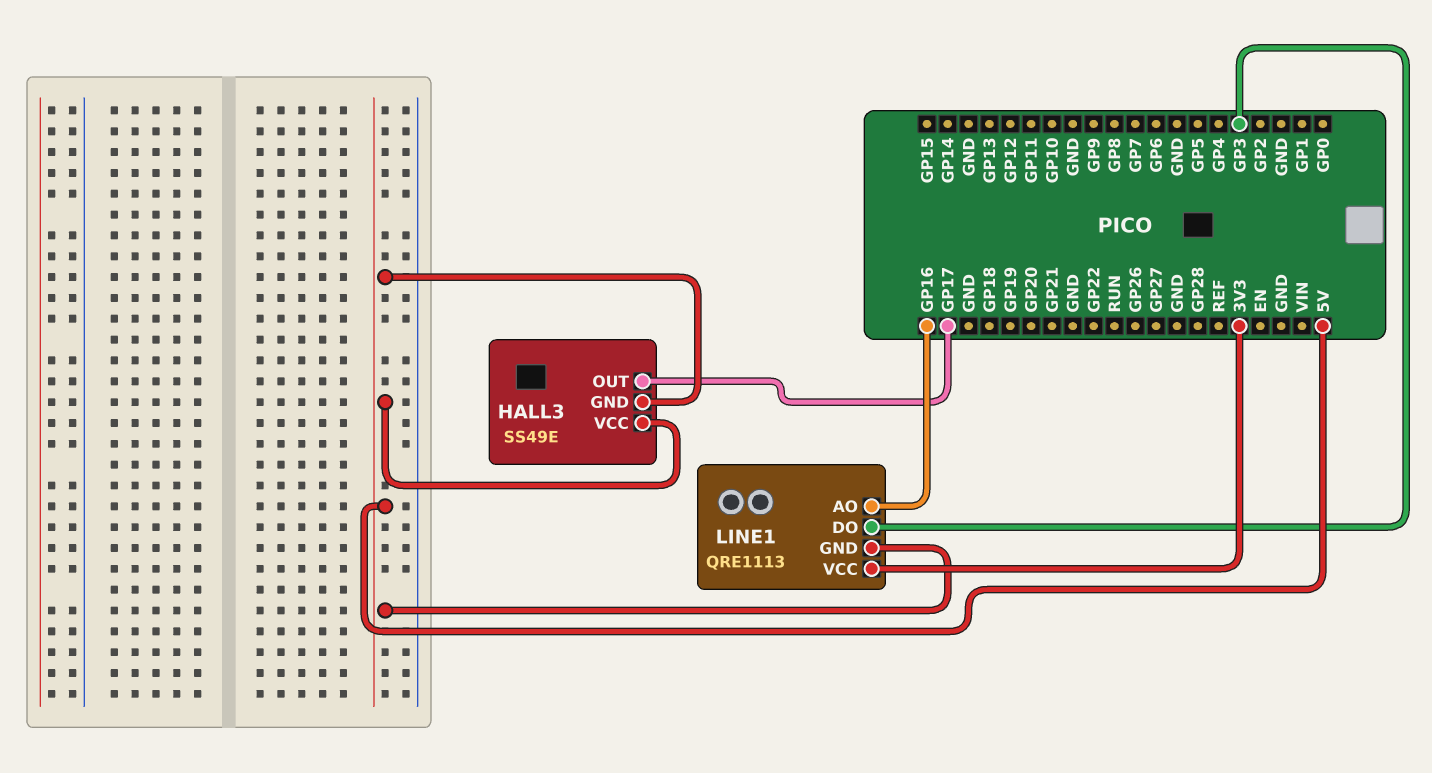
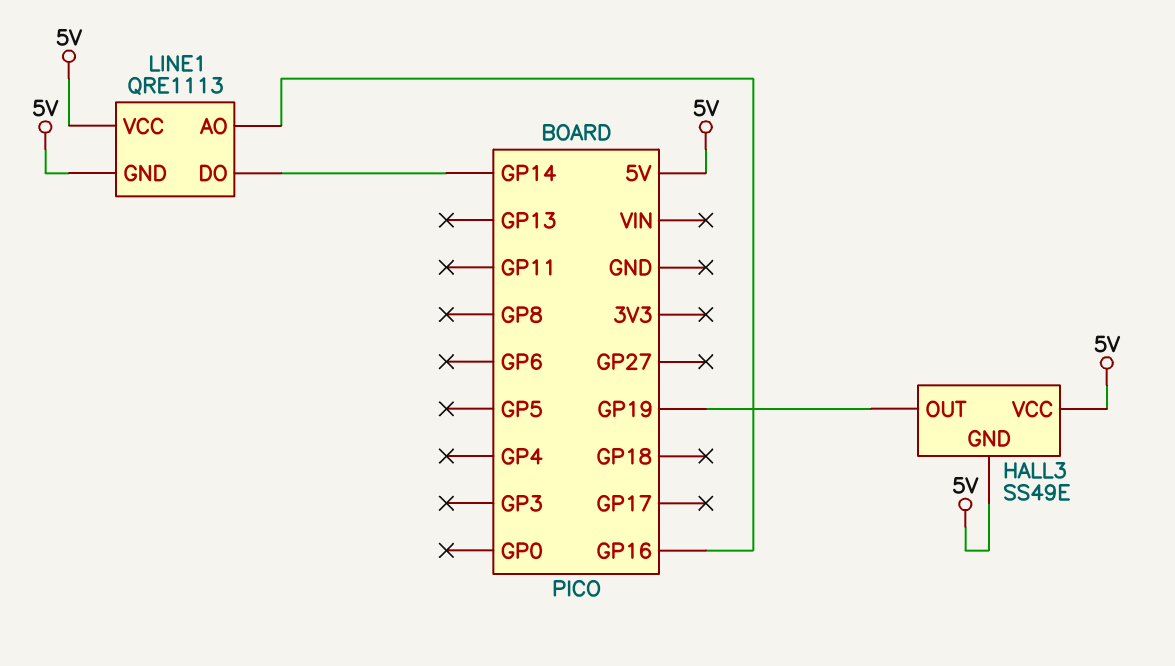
HALL3 pin OUT: GP17 -> GP19
LINE1 pin DO: GP3 -> GP14
LINE1 pin VCC: 3V3 -> 5V

